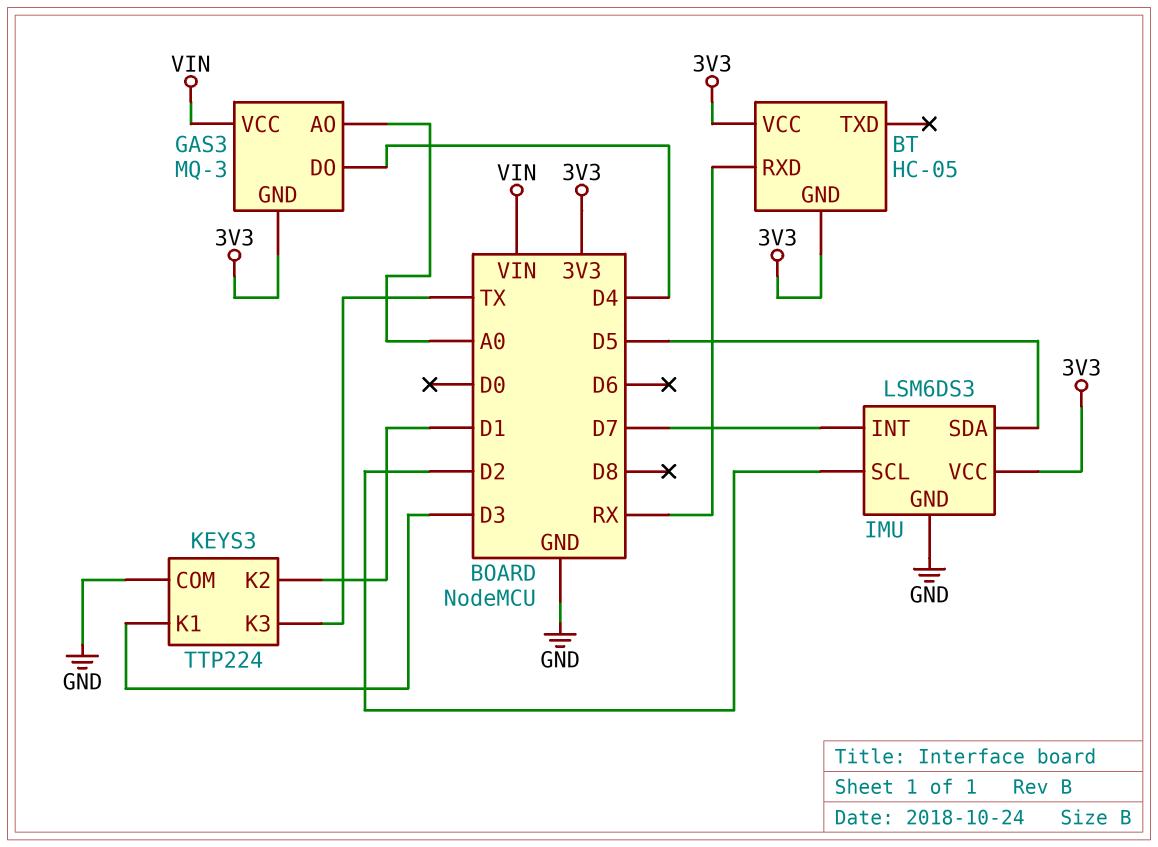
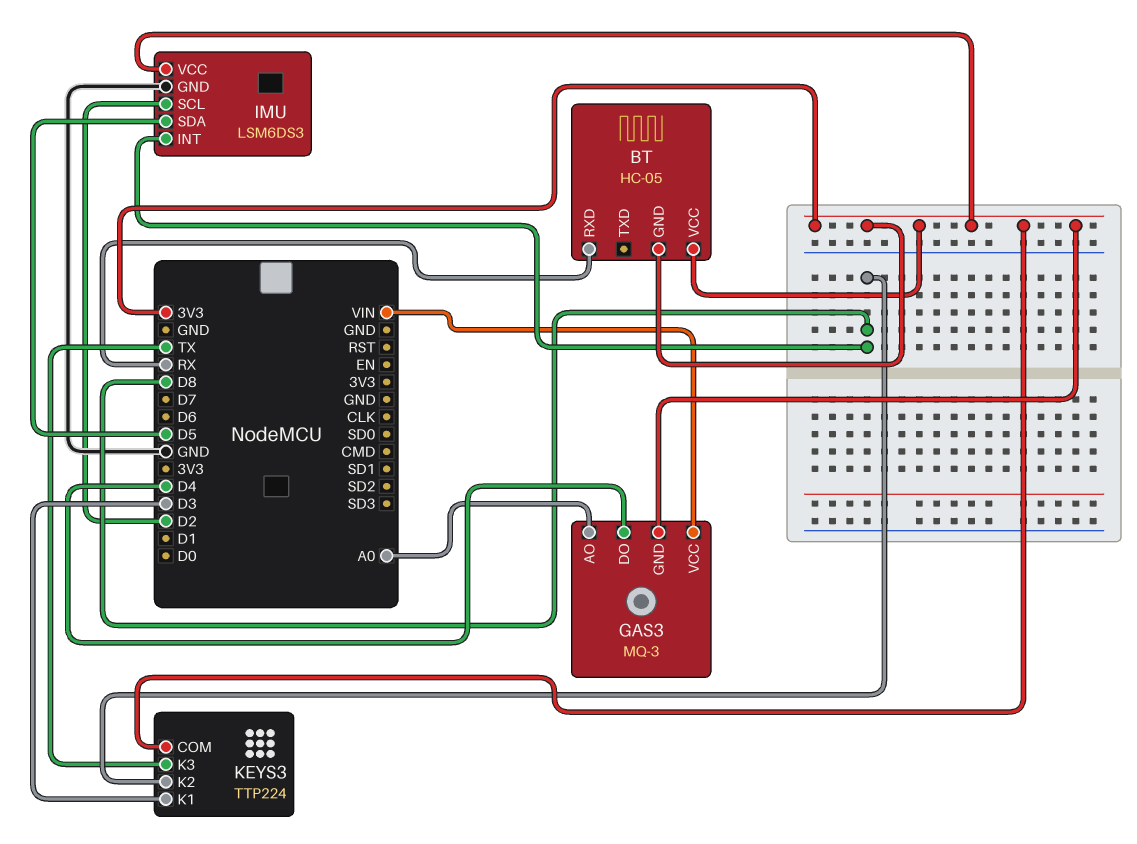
IMU pin INT: D7 -> D8
KEYS3 pin COM: GND -> 3V3
KEYS3 pin K2: D1 -> D8

